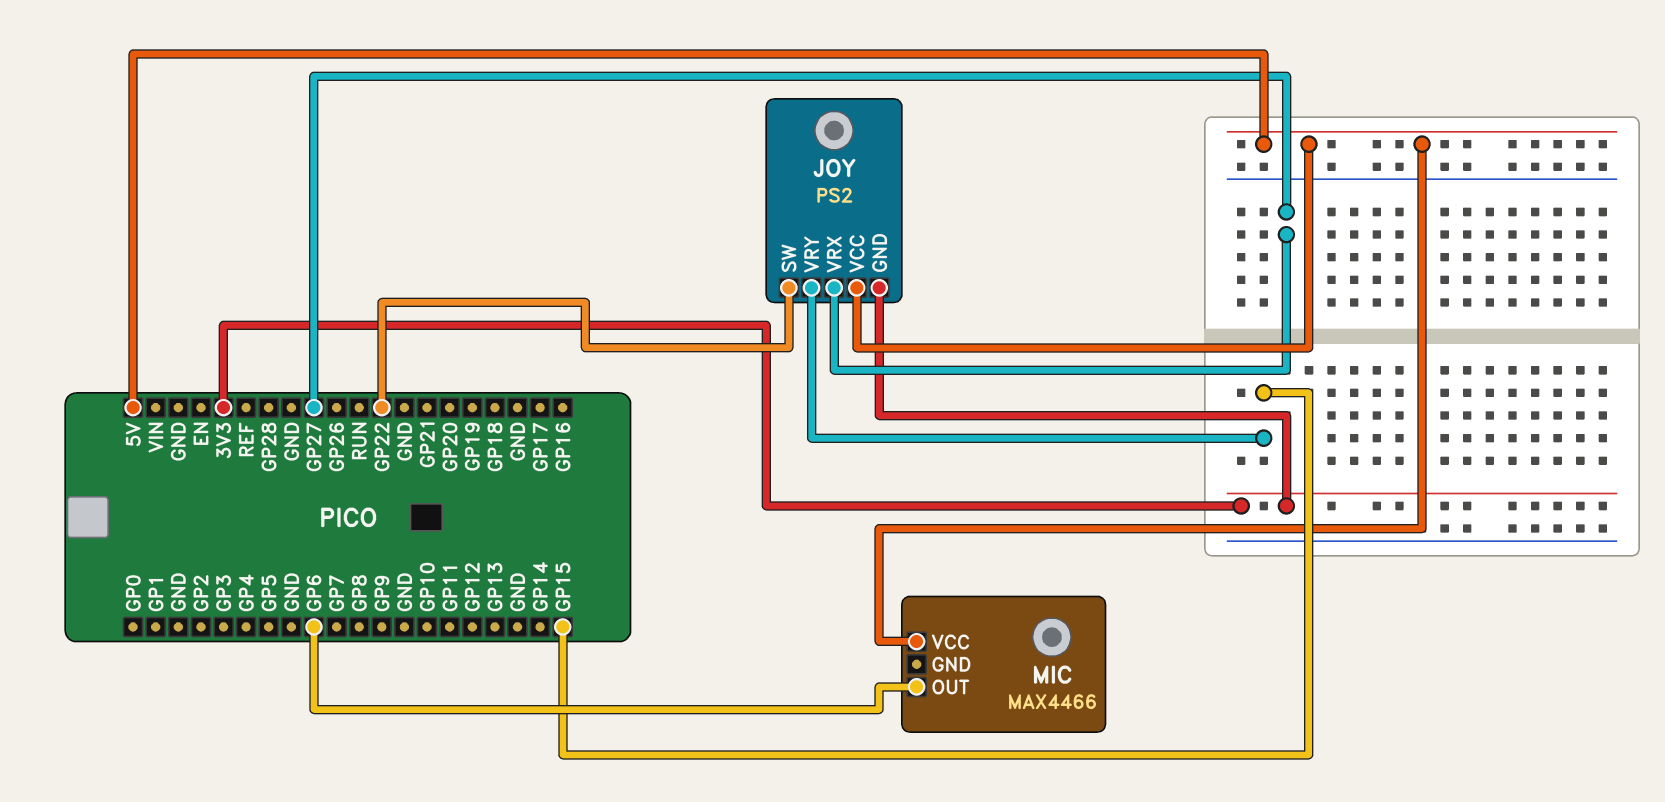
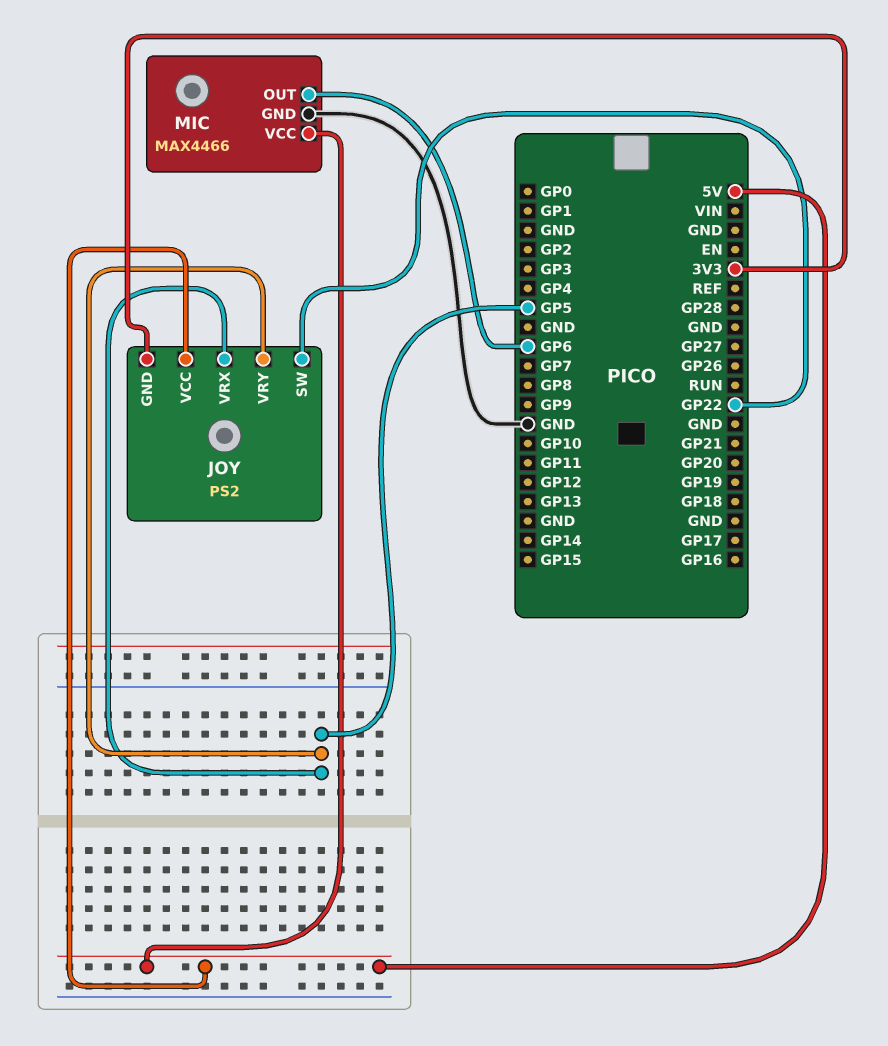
JOY pin VRX: GP27 -> GP5
JOY pin VRY: GP15 -> GP5
MIC pin GND: none -> GND

